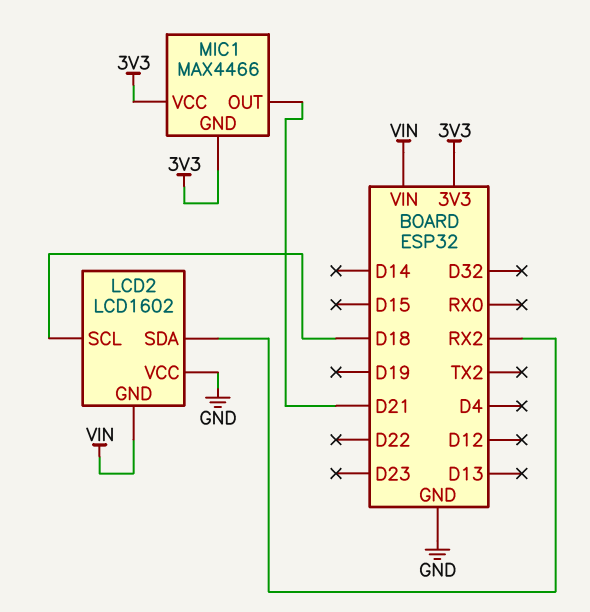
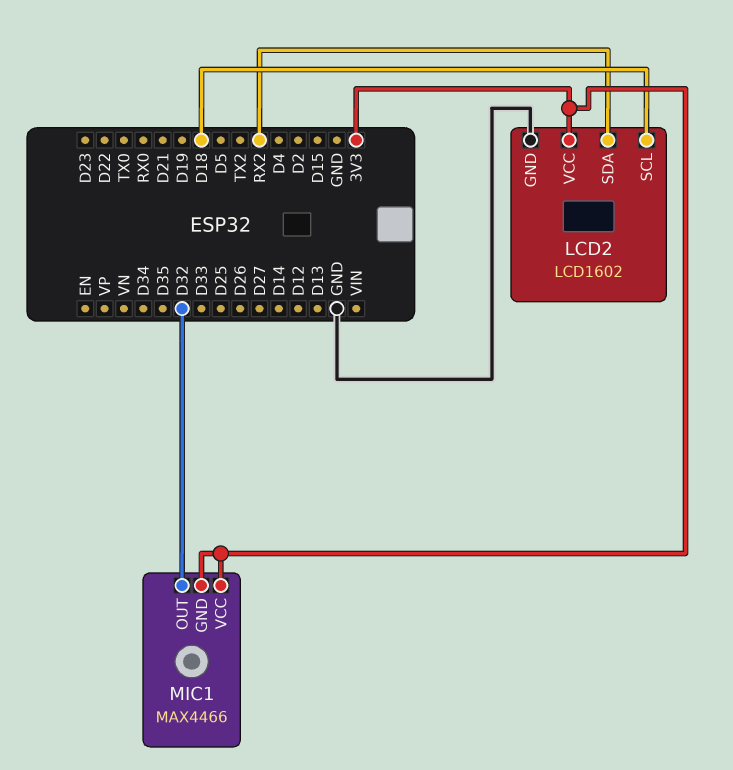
LCD2 pin GND: VIN -> GND
LCD2 pin VCC: GND -> 3V3
MIC1 pin OUT: D21 -> D32

